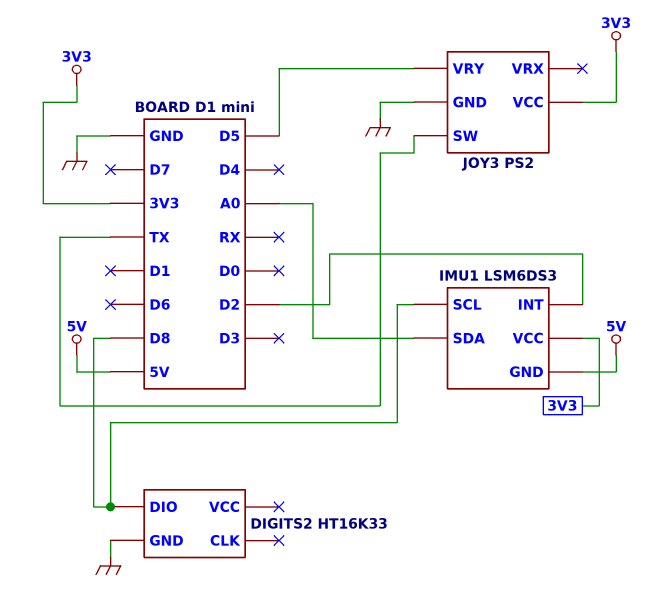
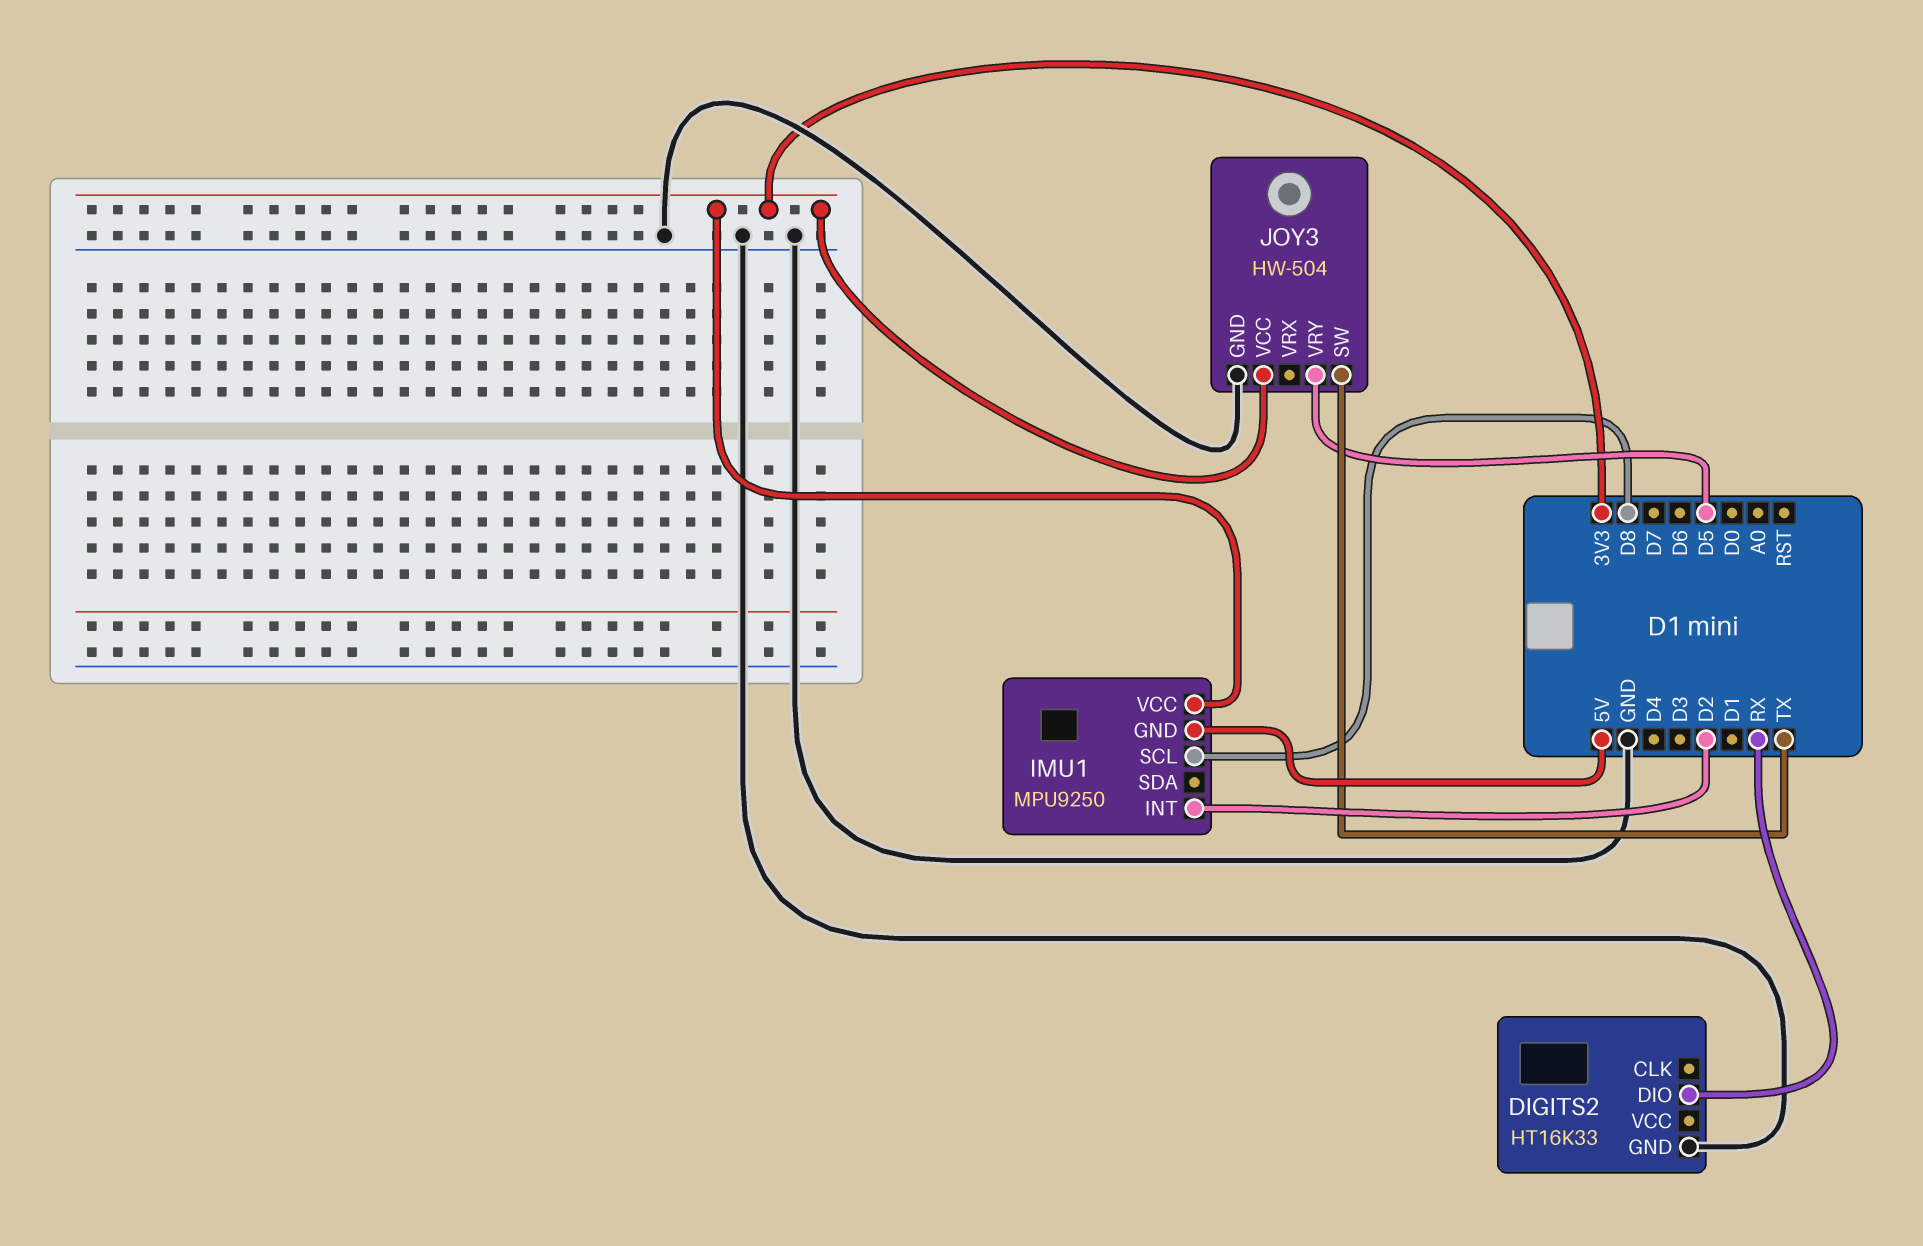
DIGITS2 pin DIO: D8 -> RX
IMU1: LSM6DS3 -> MPU9250
IMU1 pin SDA: A0 -> none
JOY3: PS2 -> HW-504

